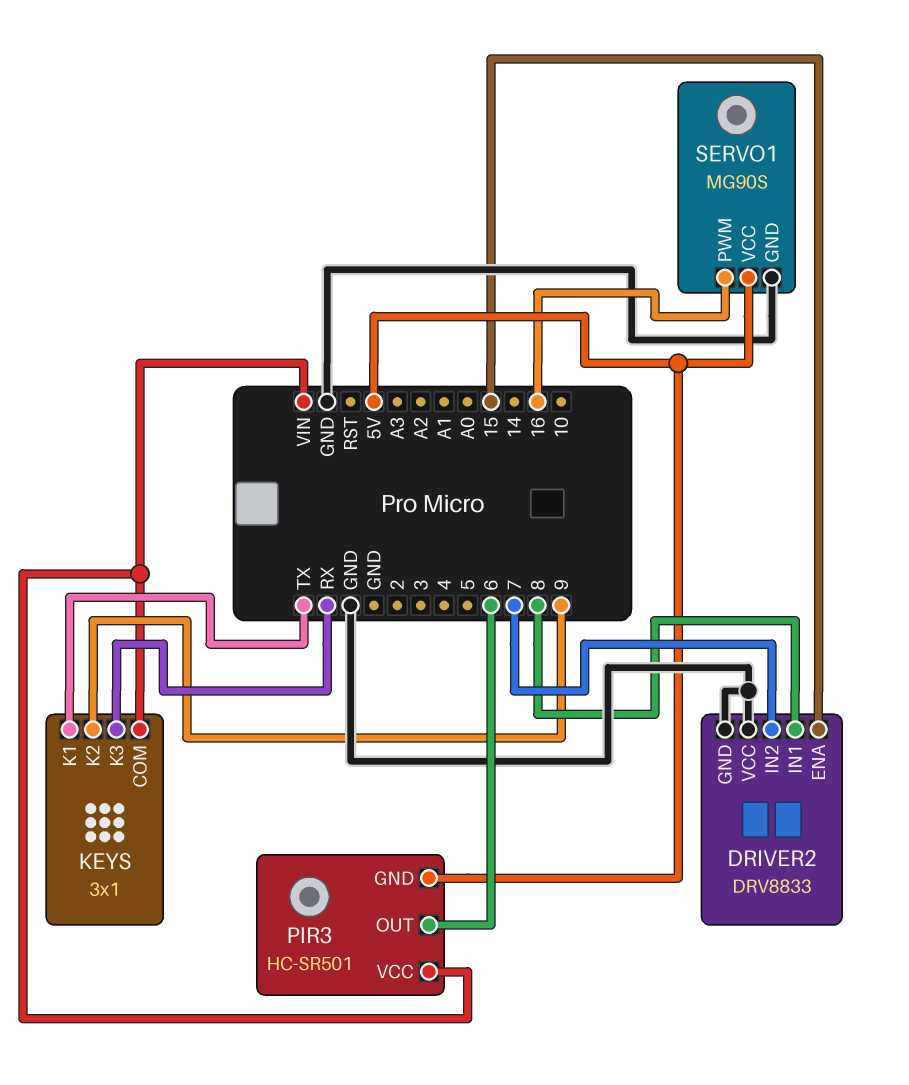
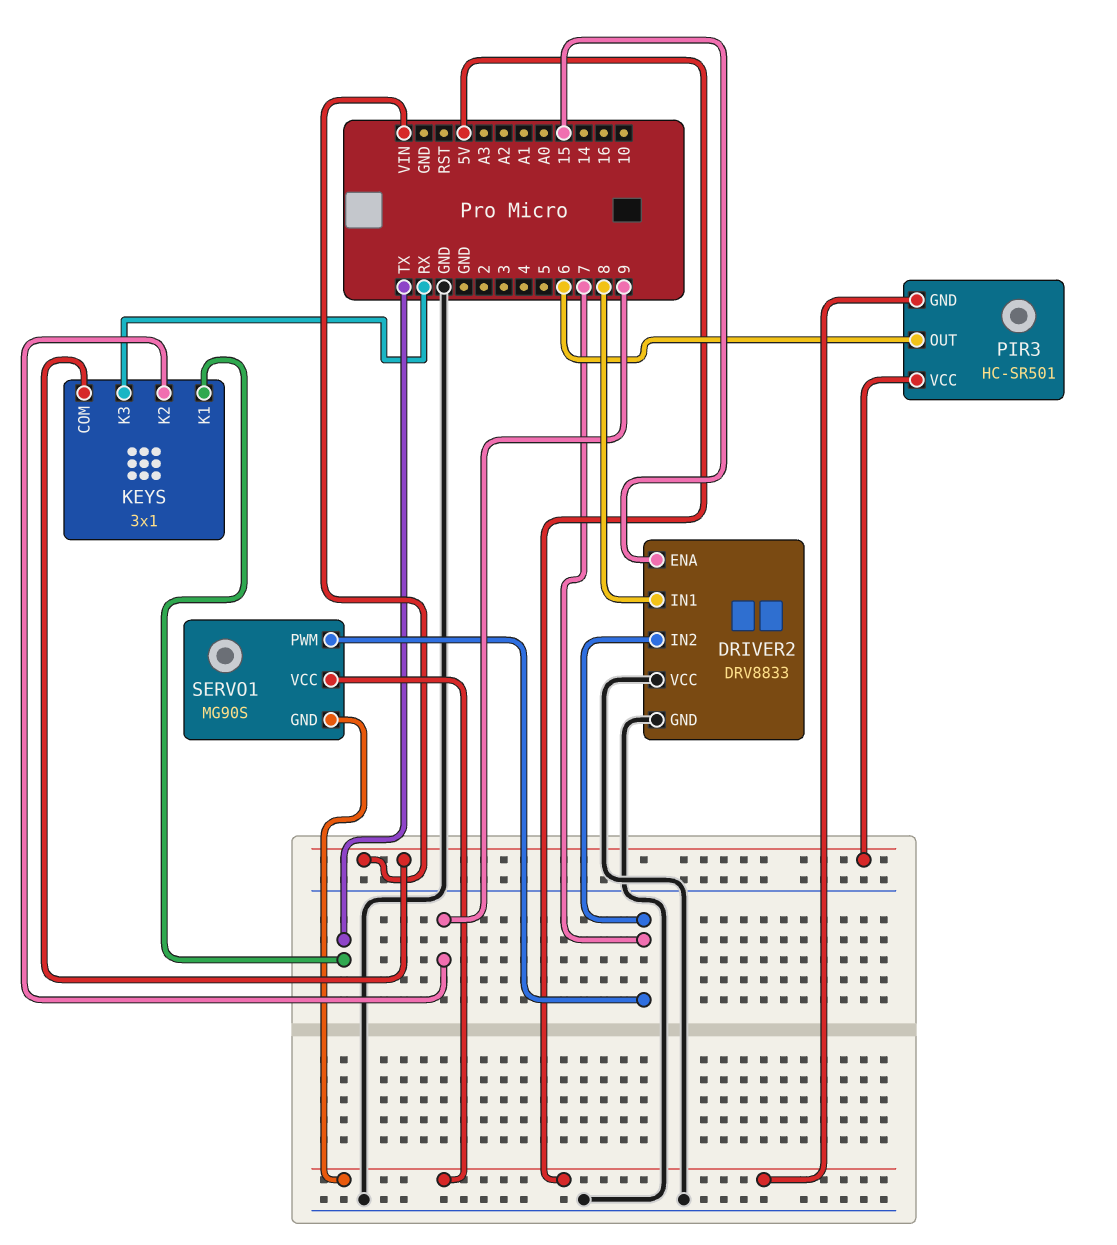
SERVO1 pin GND: GND -> 5V
SERVO1 pin PWM: 16 -> 7

